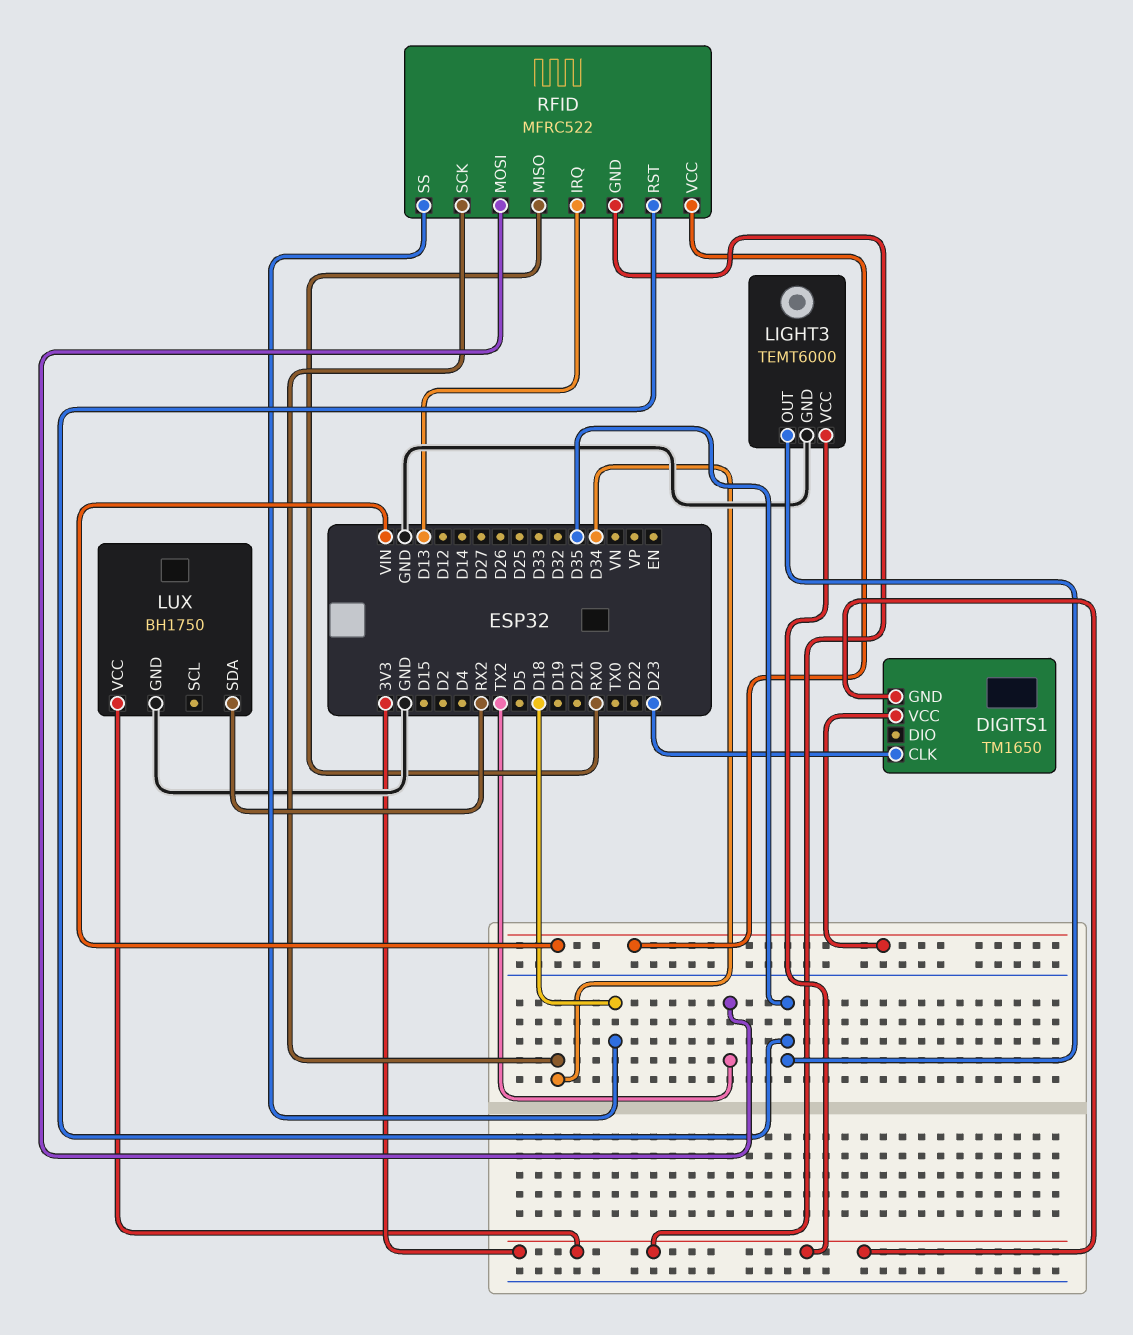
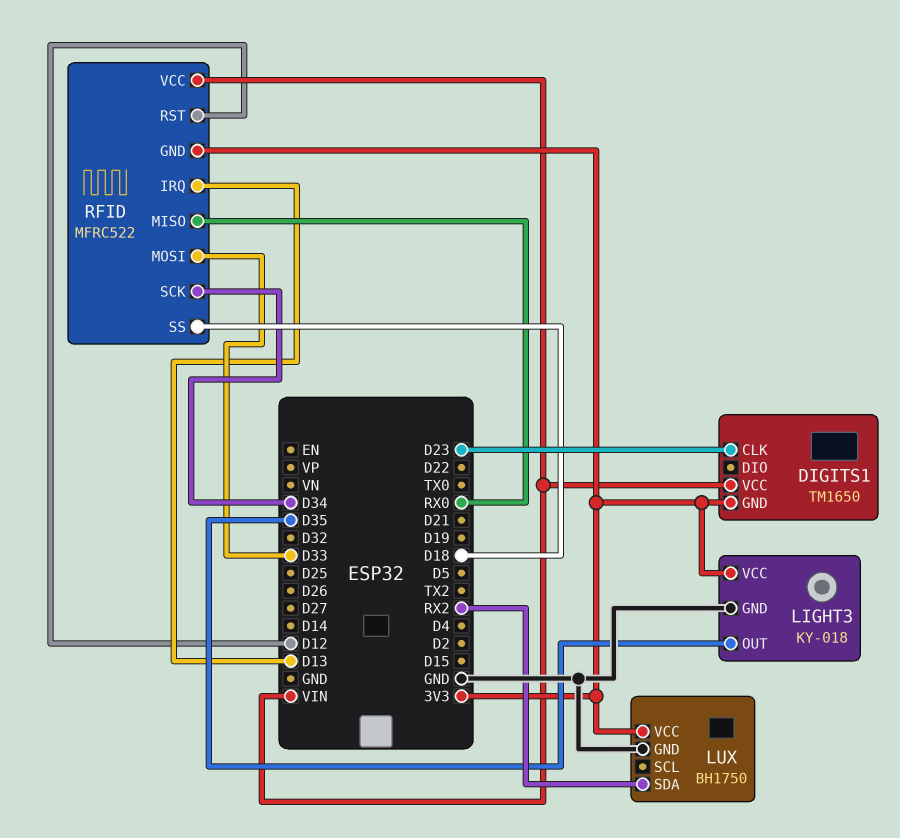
LIGHT3: TEMT6000 -> KY-018
RFID pin MOSI: TX2 -> D33
RFID pin RST: D35 -> D12

